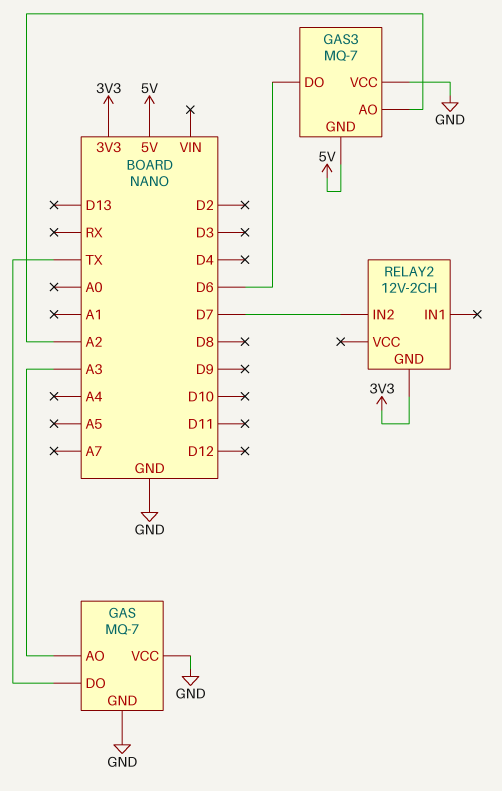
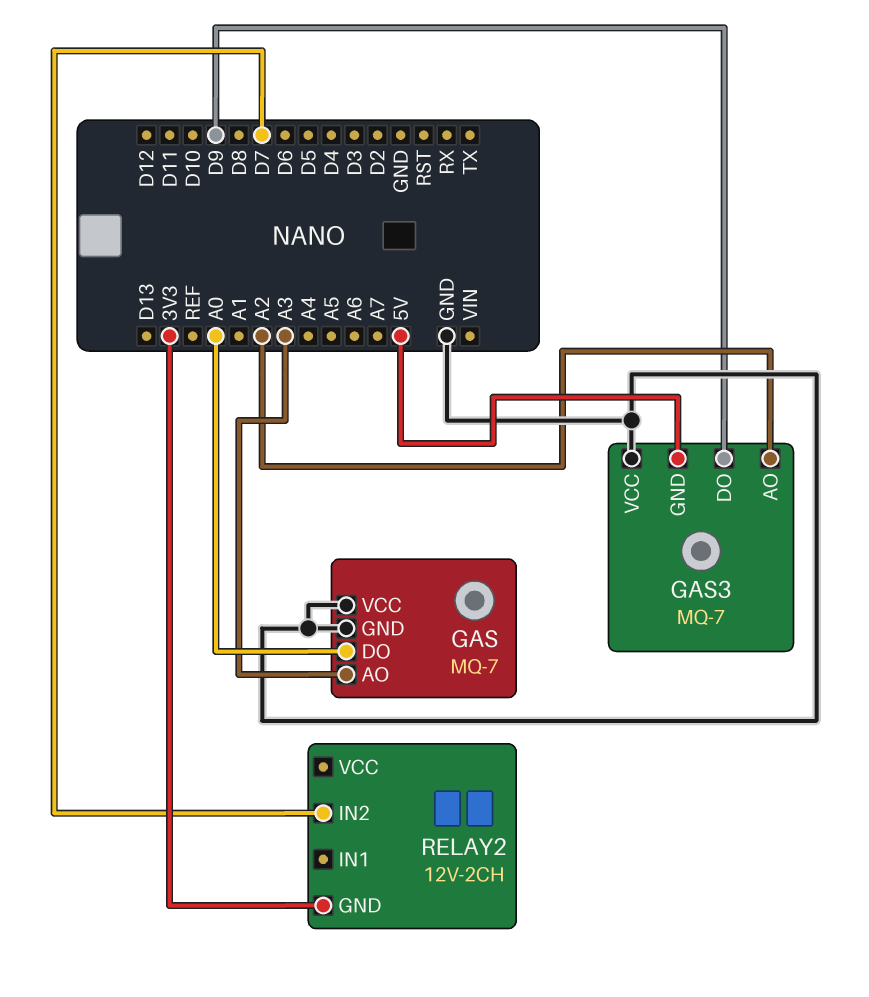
GAS pin DO: TX -> A0
GAS3 pin DO: D6 -> D9

